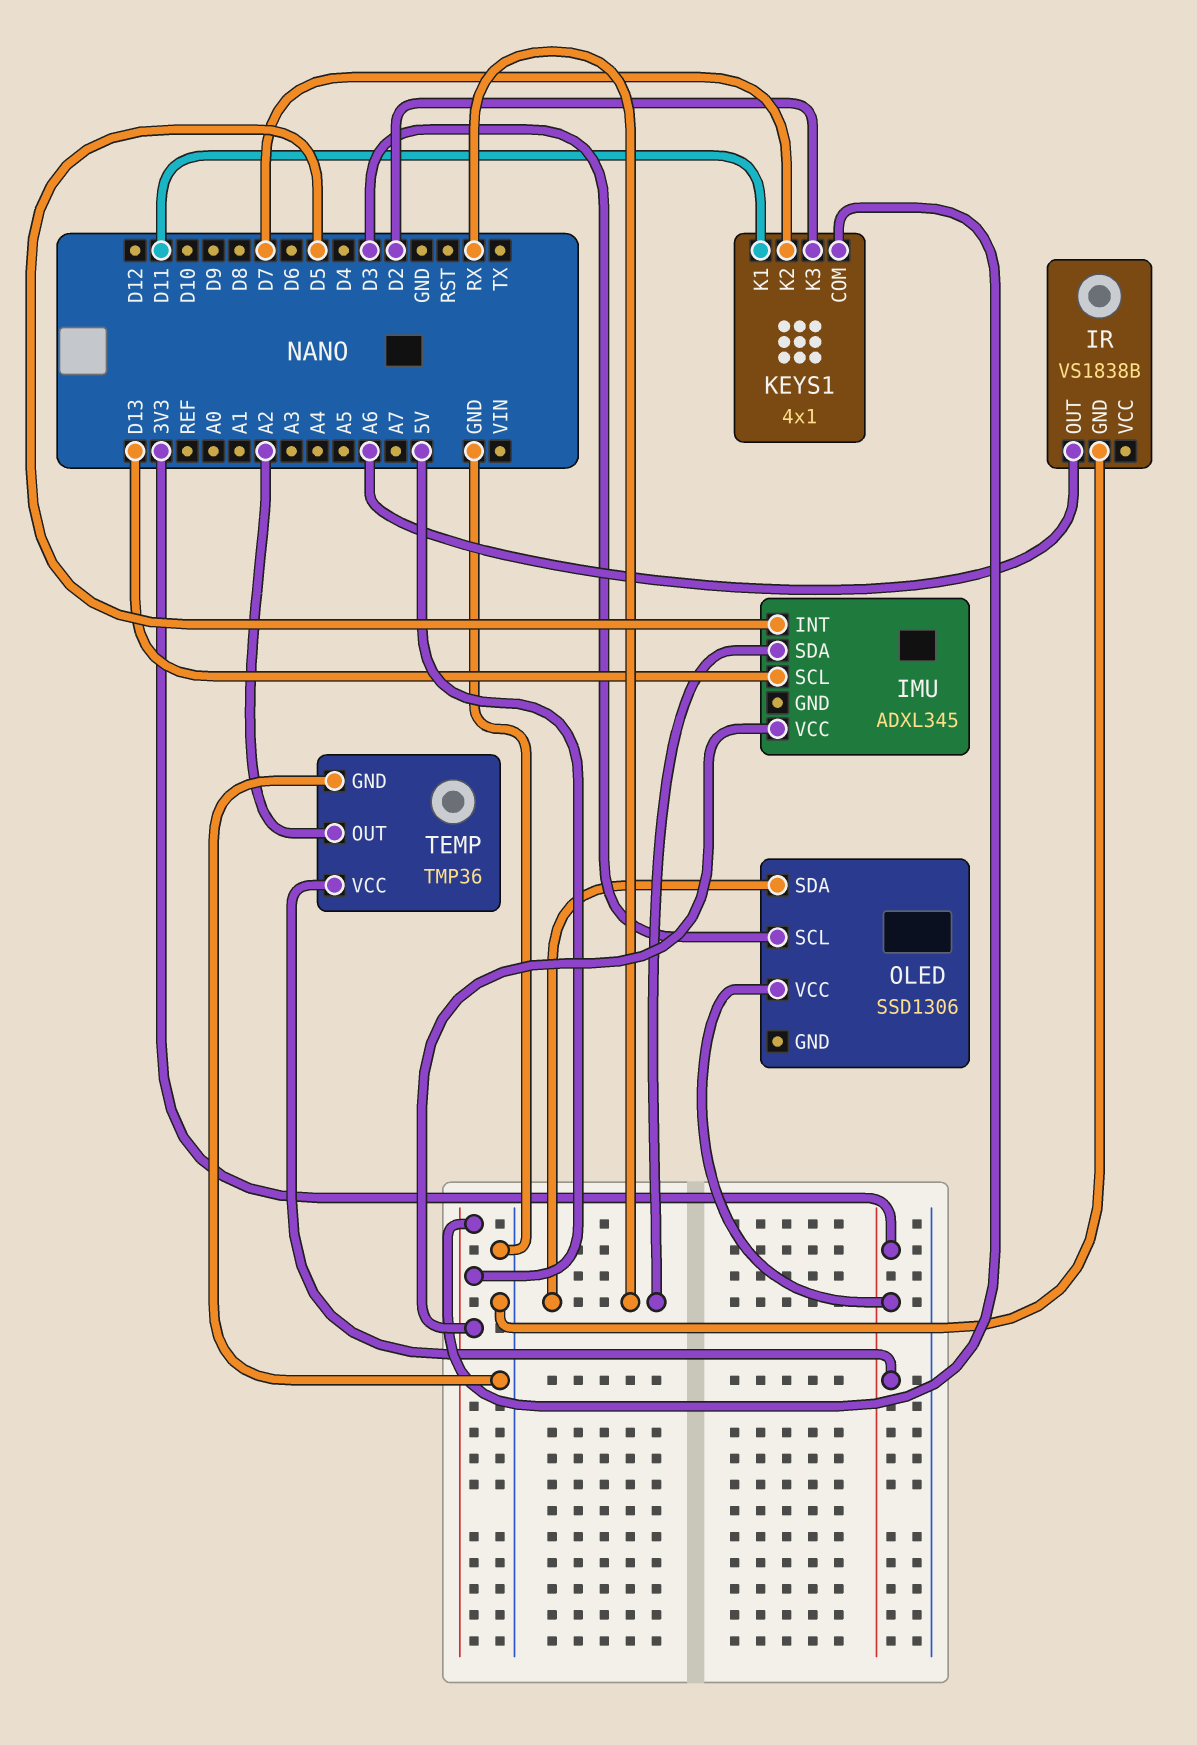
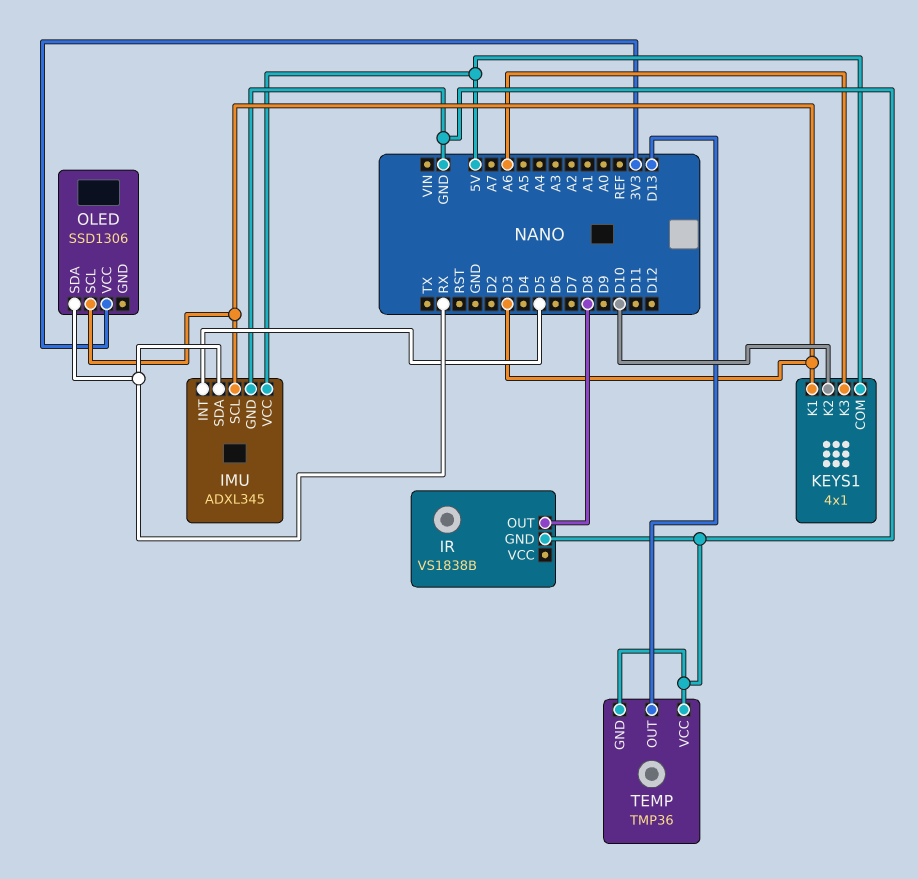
IMU pin GND: none -> GND
IMU pin SCL: D13 -> D3
IR pin OUT: A6 -> D8
KEYS1 pin K1: D11 -> D3
KEYS1 pin K2: D7 -> D10
KEYS1 pin K3: D2 -> A6
TEMP pin OUT: A2 -> D13
TEMP pin VCC: 3V3 -> GND

